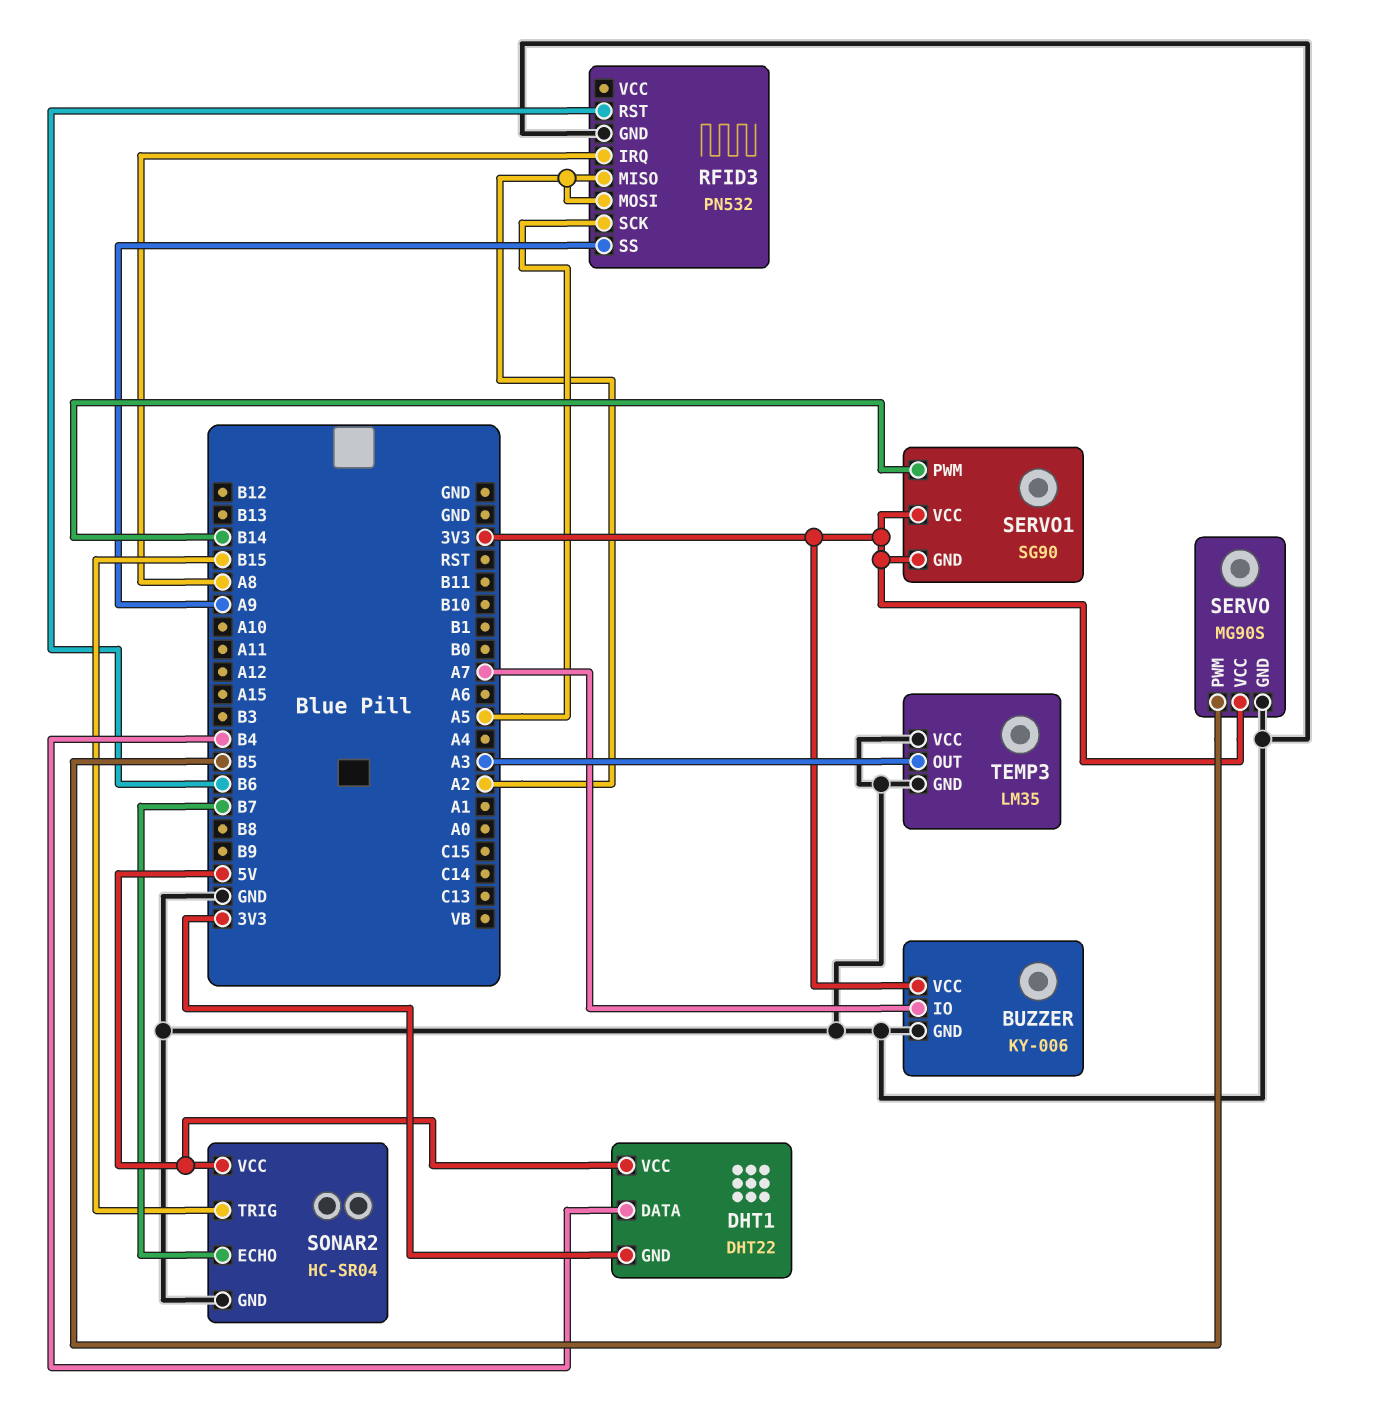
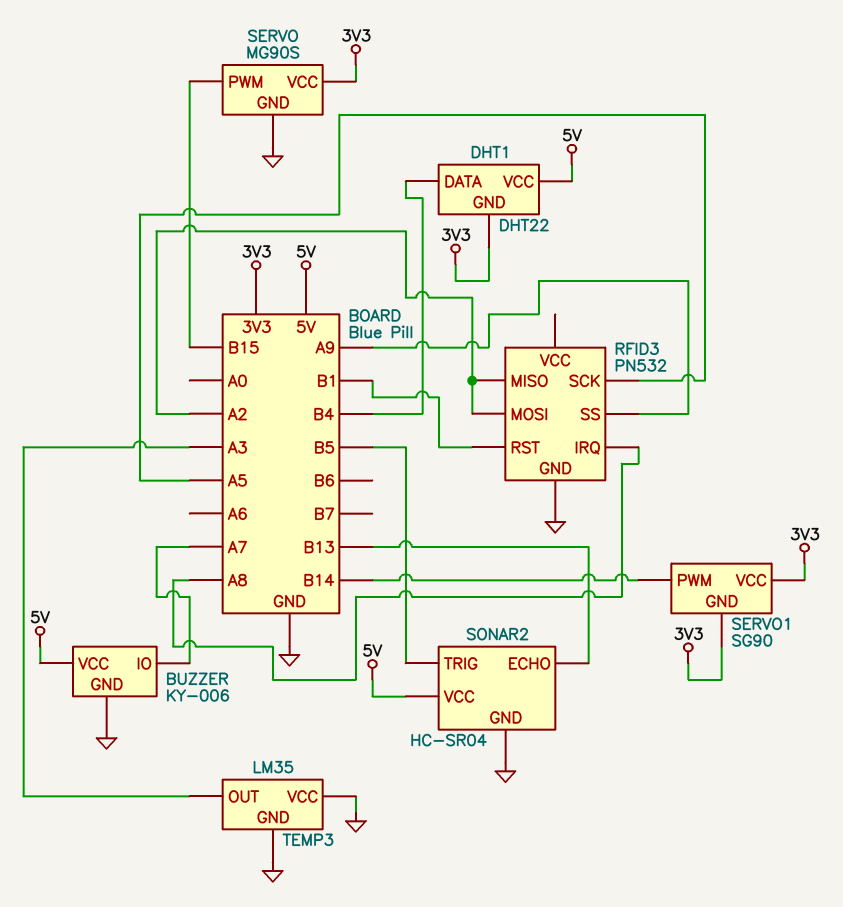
BUZZER pin VCC: 3V3 -> 5V
RFID3 pin RST: B6 -> B1
SERVO pin PWM: B5 -> B15
SONAR2 pin ECHO: B7 -> B13
SONAR2 pin TRIG: B15 -> B5

